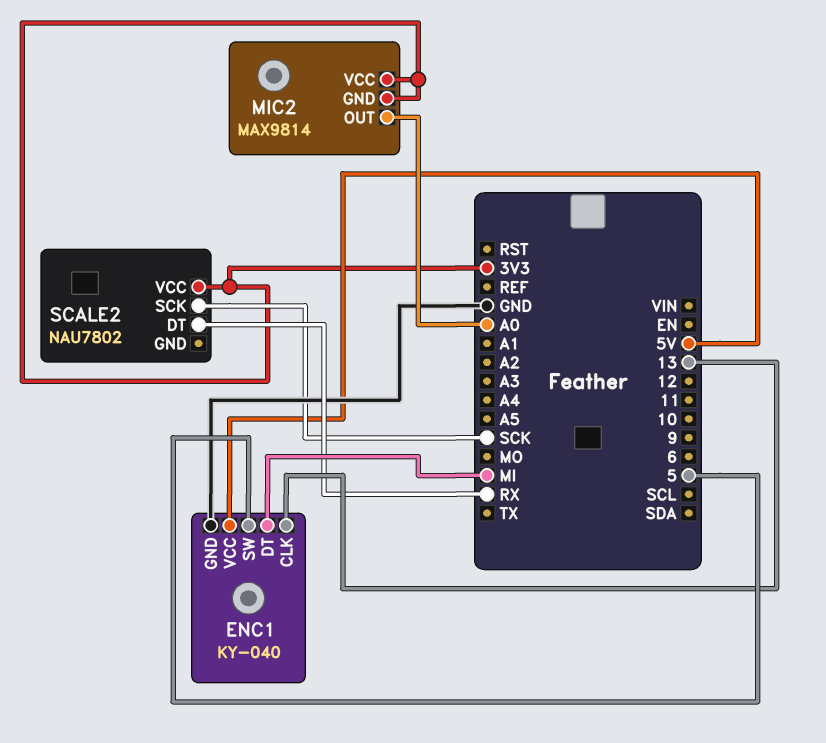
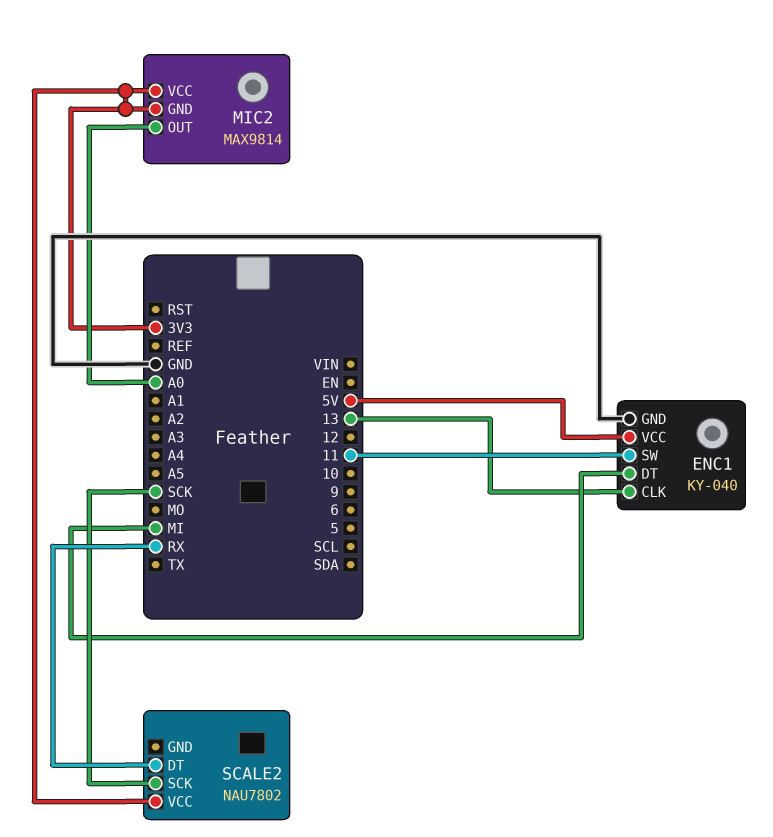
ENC1 pin SW: 5 -> 11

